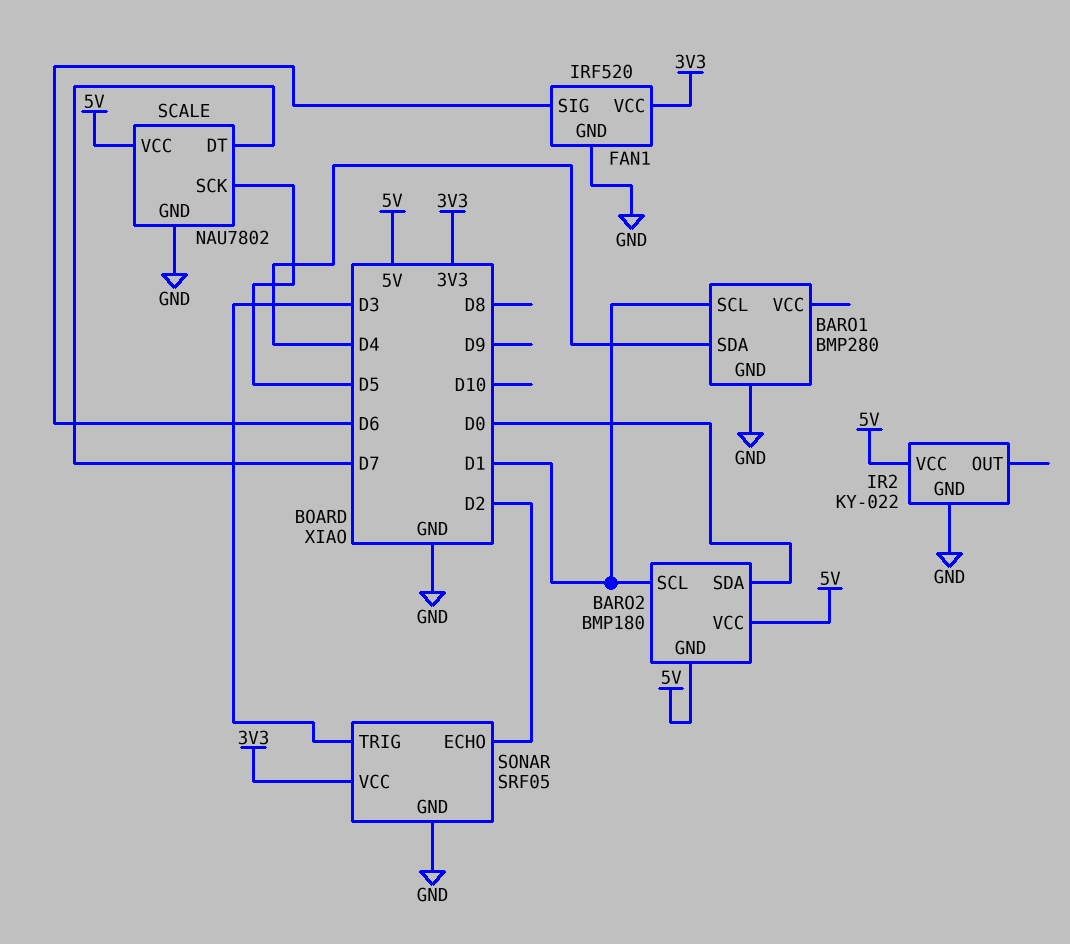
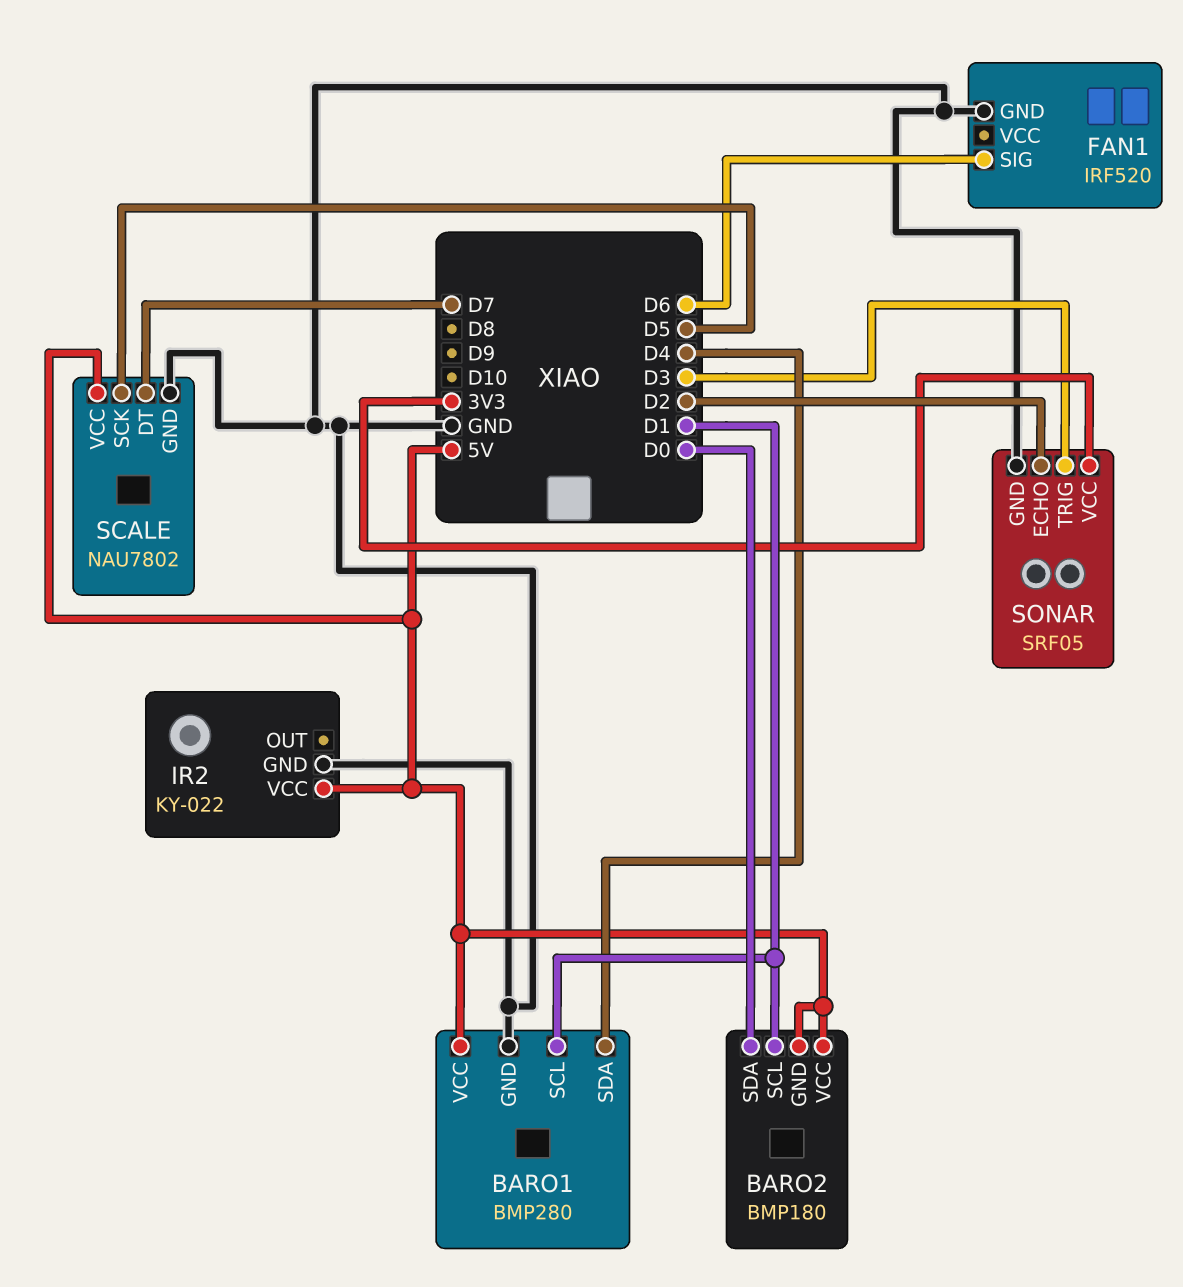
BARO1 pin VCC: none -> 5V
FAN1 pin VCC: 3V3 -> none

